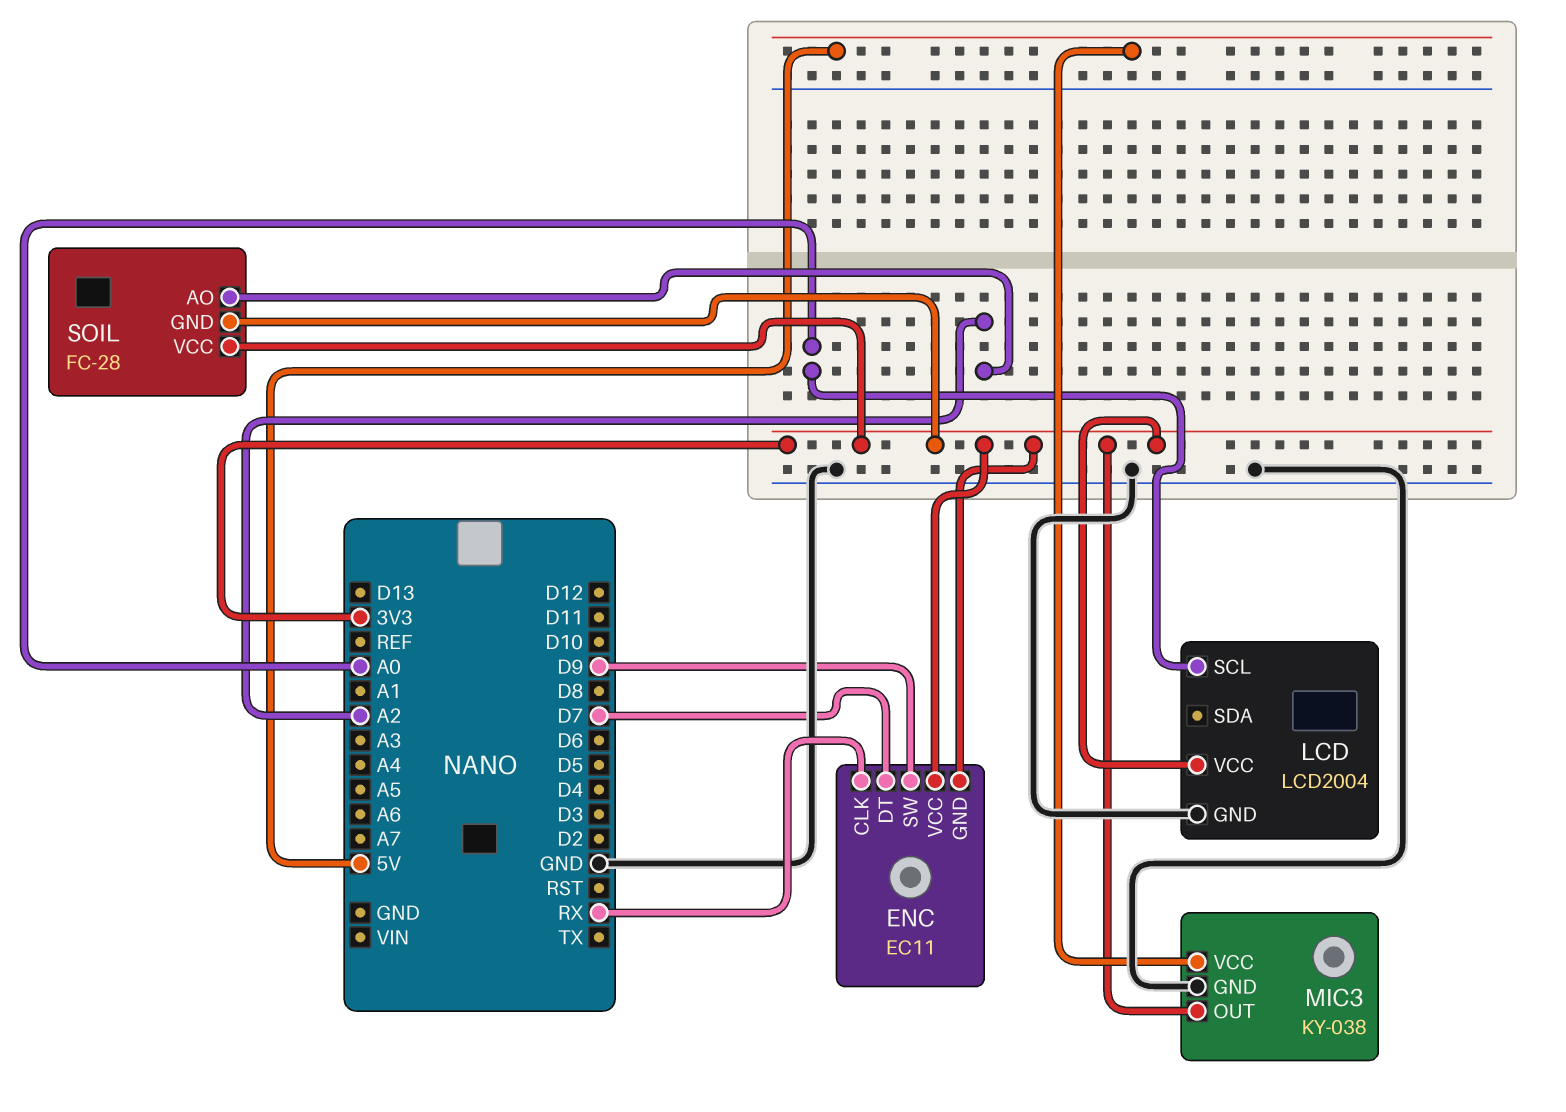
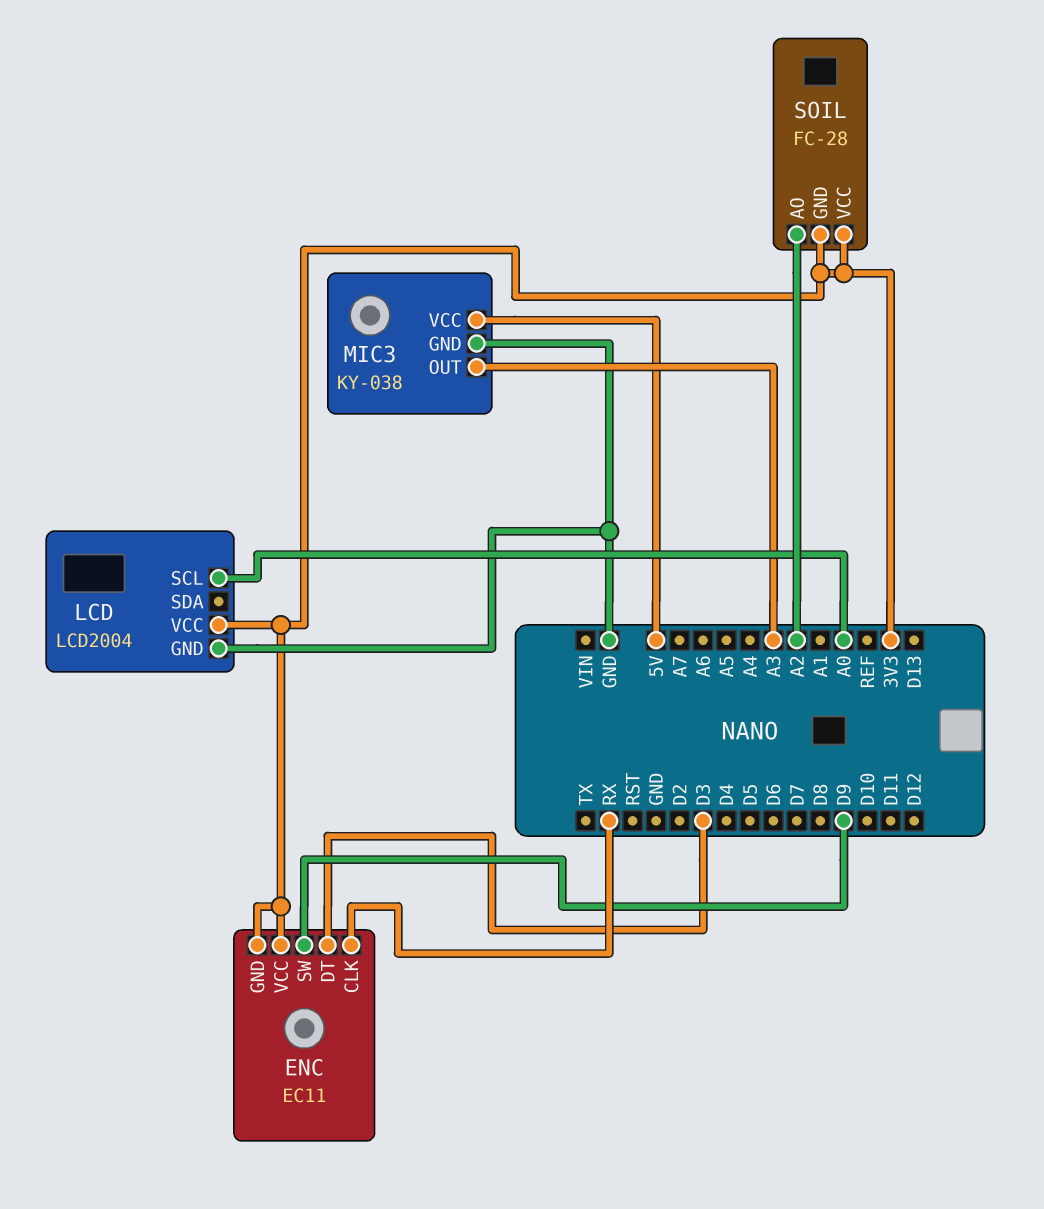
ENC pin DT: D7 -> D3
MIC3 pin OUT: 3V3 -> A3

